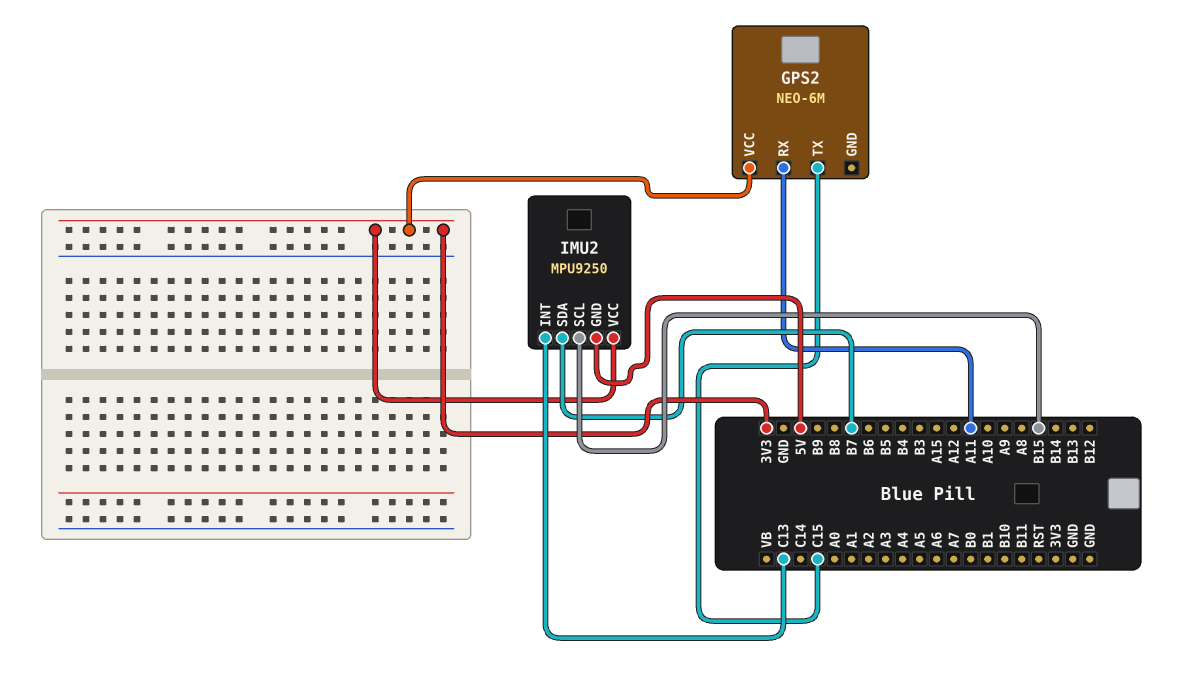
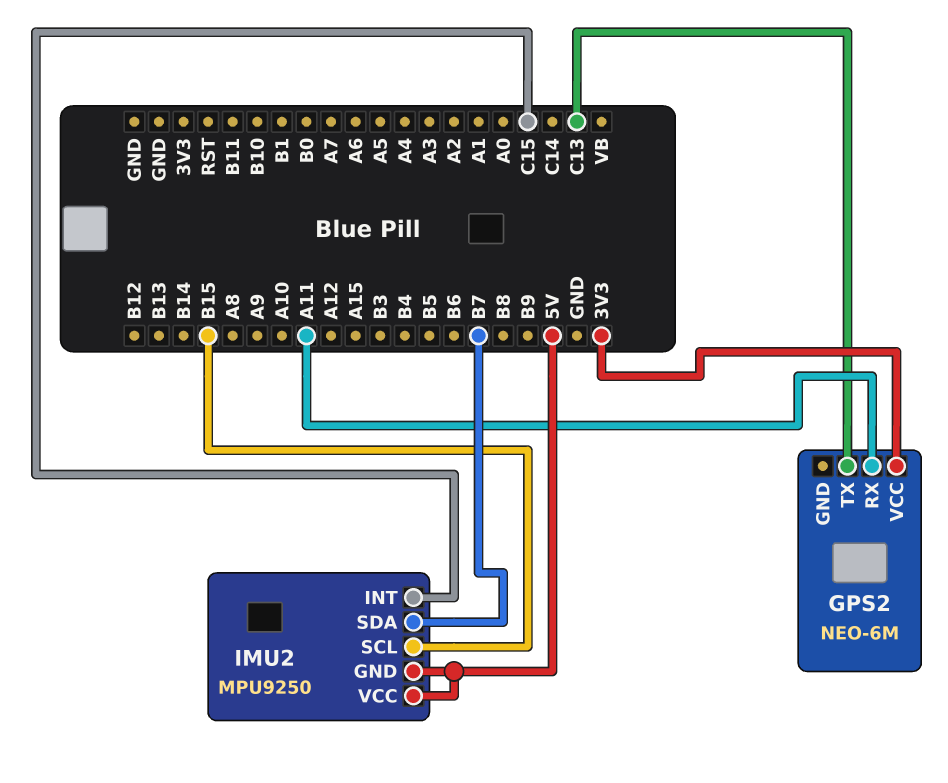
GPS2 pin TX: C15 -> C13
IMU2 pin INT: C13 -> C15
IMU2 pin VCC: 3V3 -> 5V

